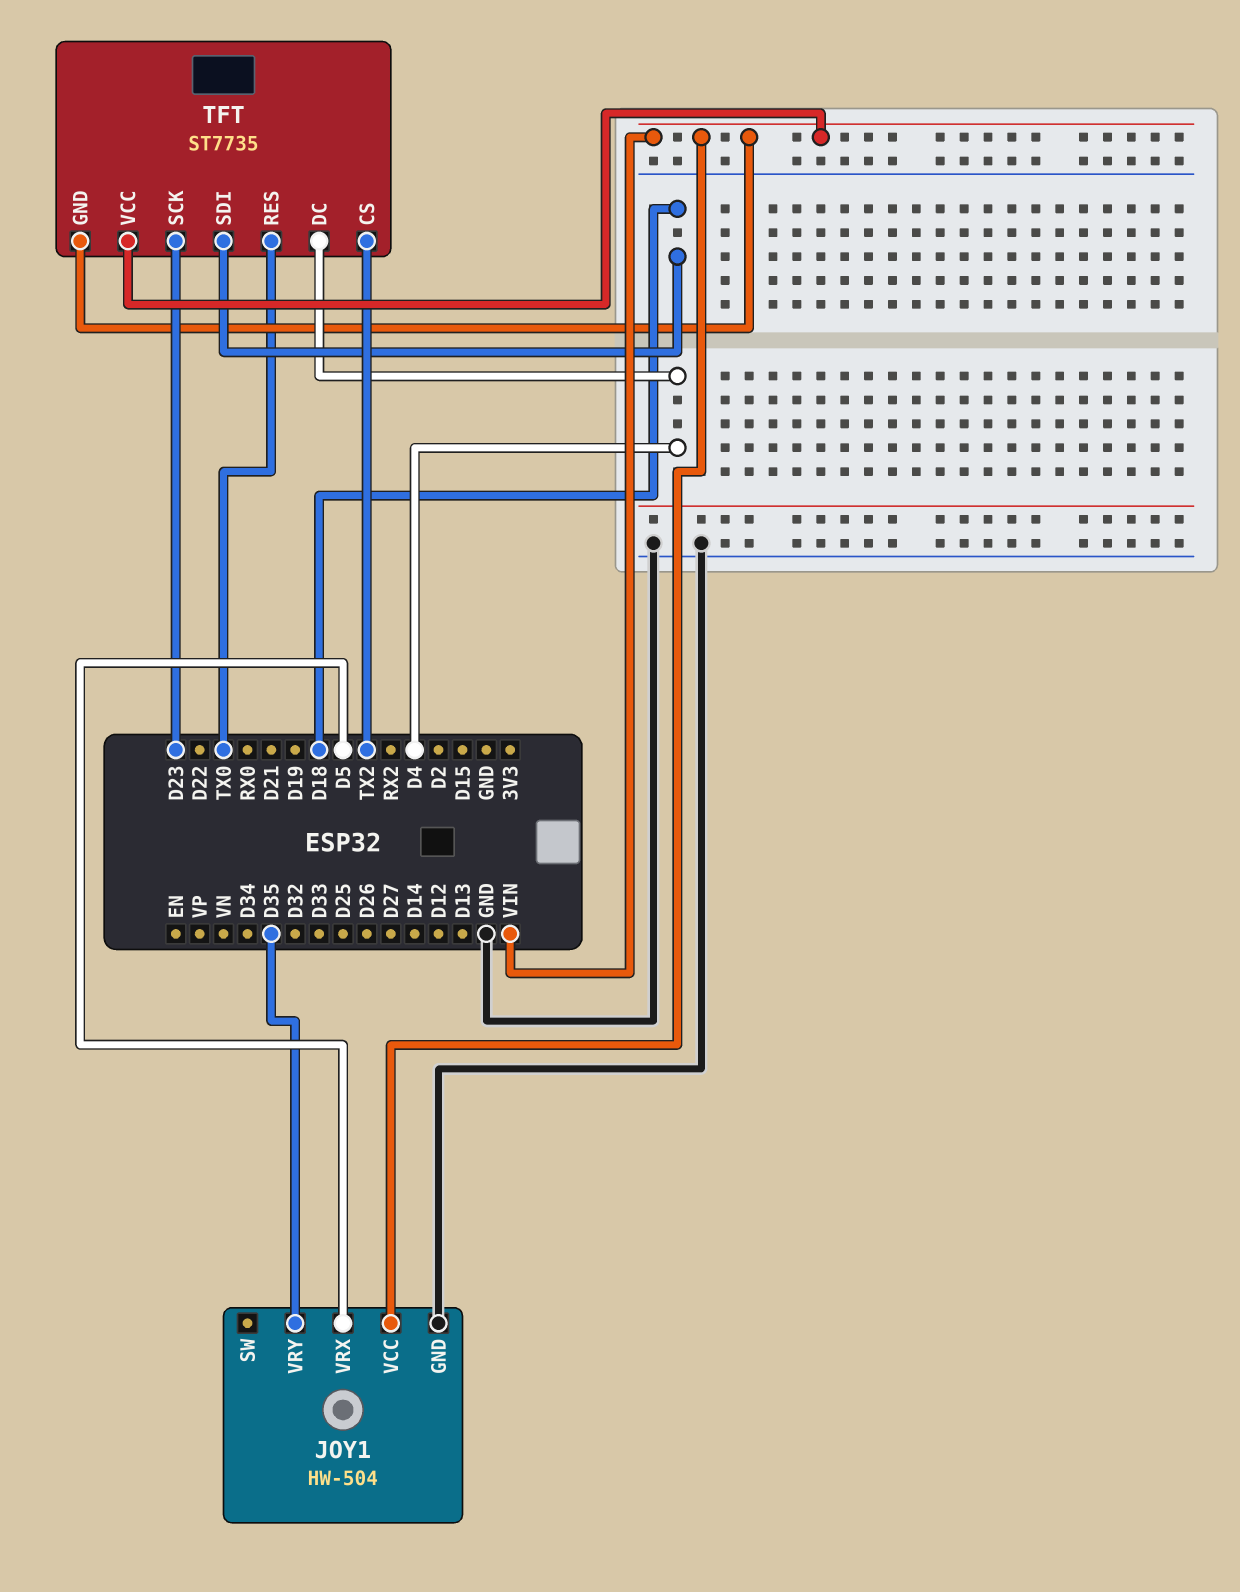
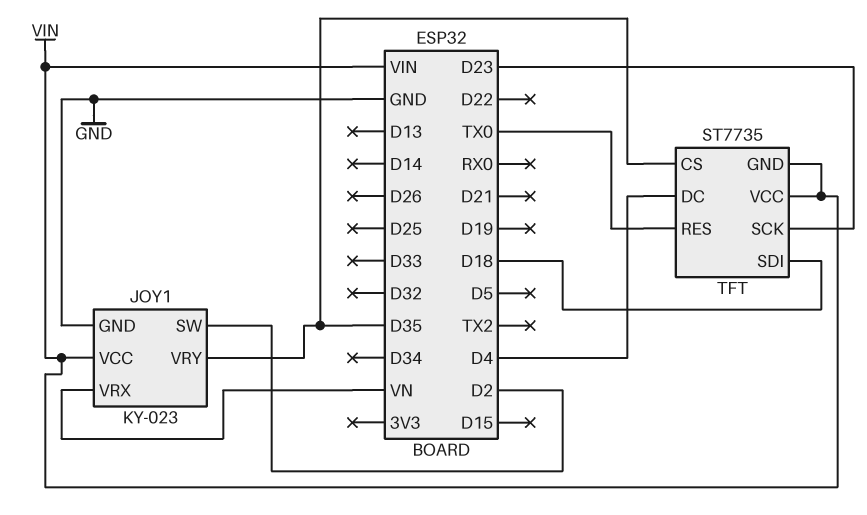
JOY1: HW-504 -> KY-023
JOY1 pin SW: none -> D2
JOY1 pin VRX: D5 -> VN
TFT pin CS: TX2 -> D35

